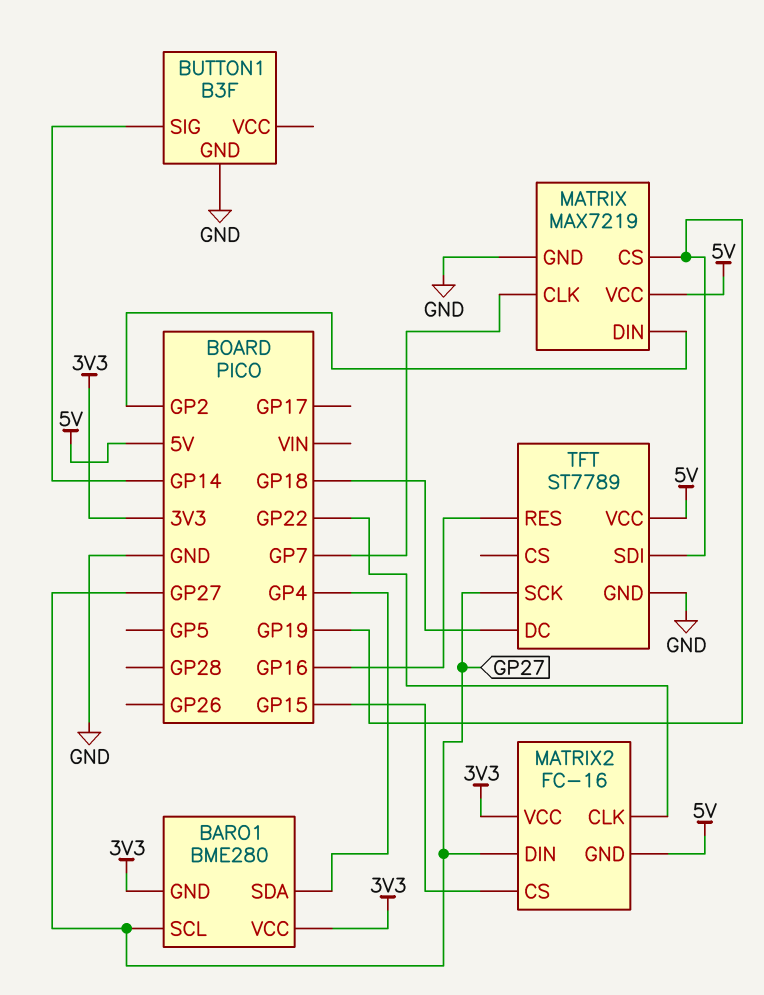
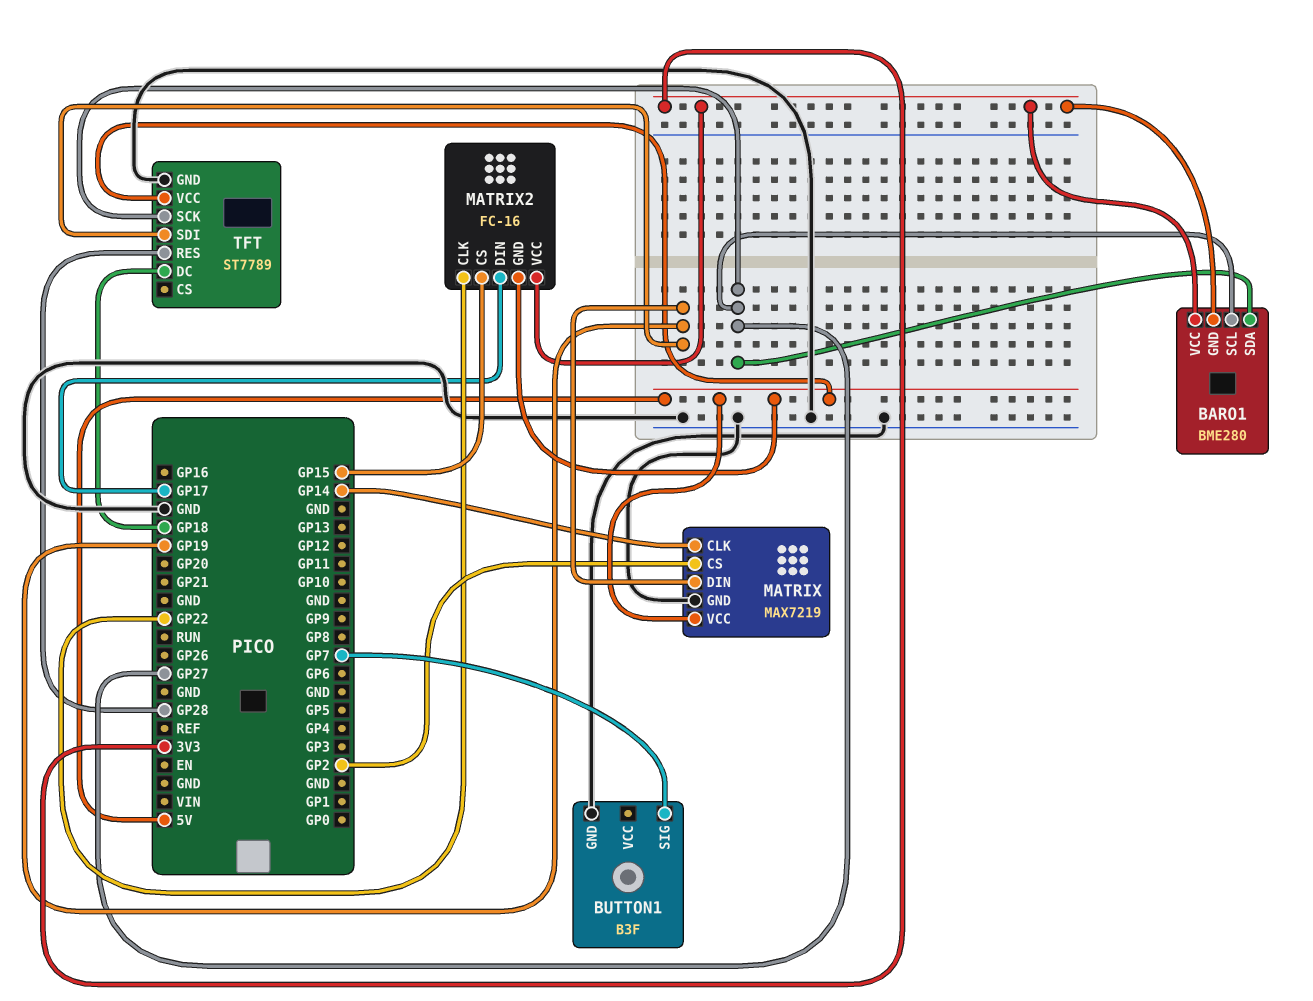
BARO1 pin SDA: GP4 -> GP27
BUTTON1 pin SIG: GP14 -> GP7
MATRIX pin CLK: GP7 -> GP14
MATRIX pin CS: GP19 -> GP2
MATRIX pin DIN: GP2 -> GP19
MATRIX2 pin DIN: GP27 -> GP17
TFT pin RES: GP16 -> GP28

